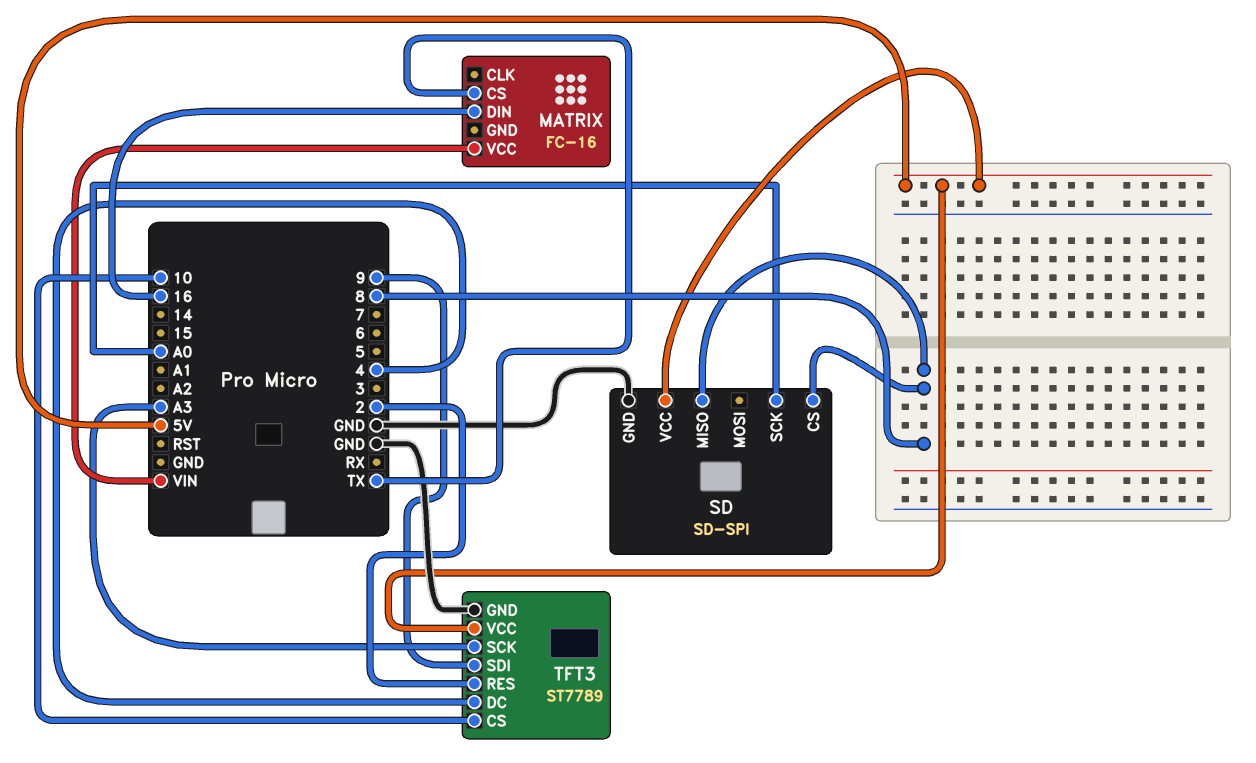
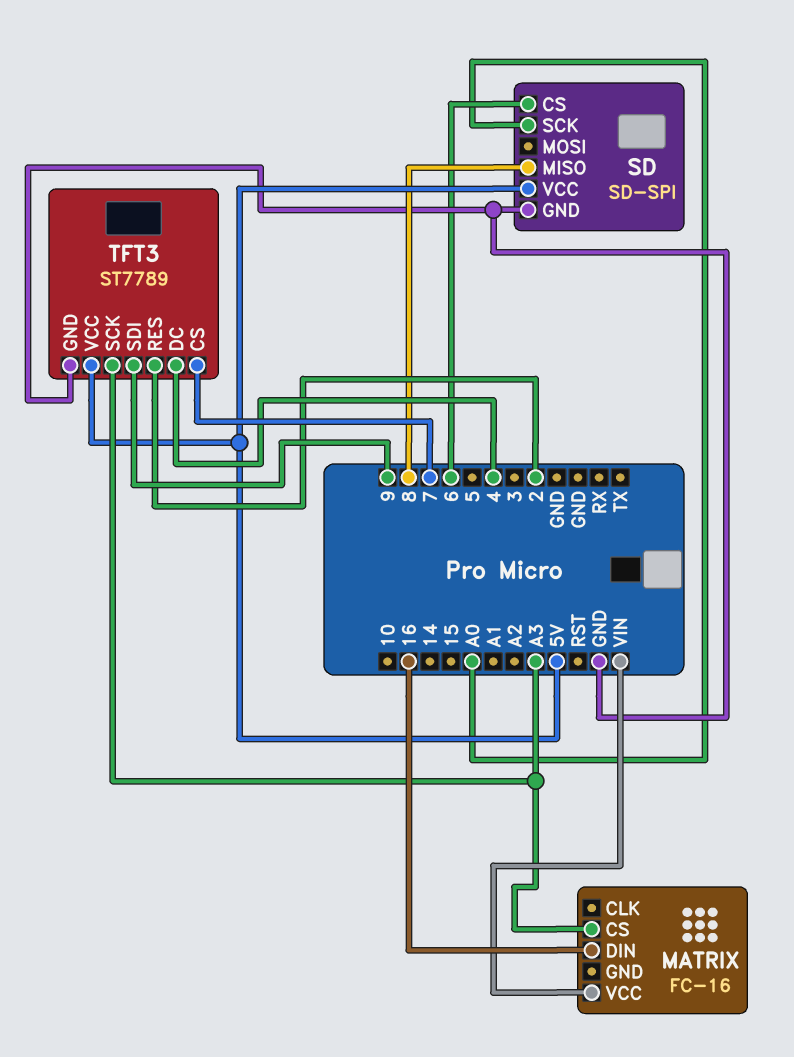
MATRIX pin CS: TX -> A3
SD pin CS: 8 -> 6
TFT3 pin CS: 10 -> 7

